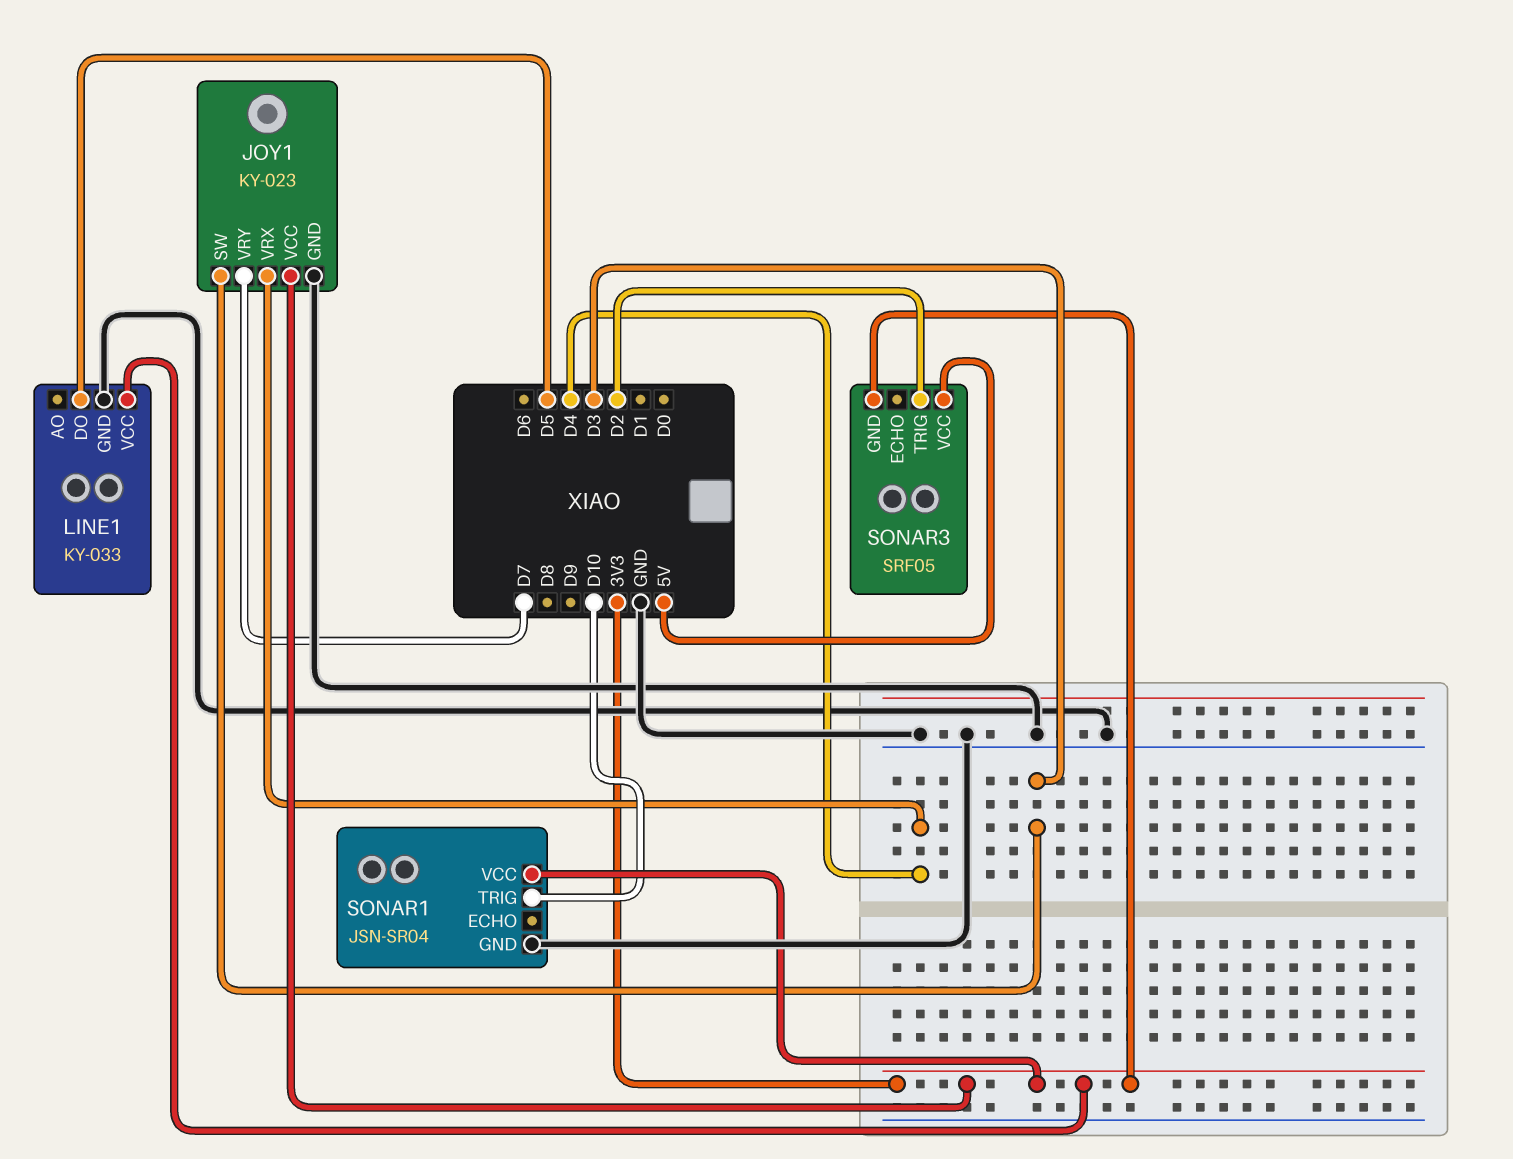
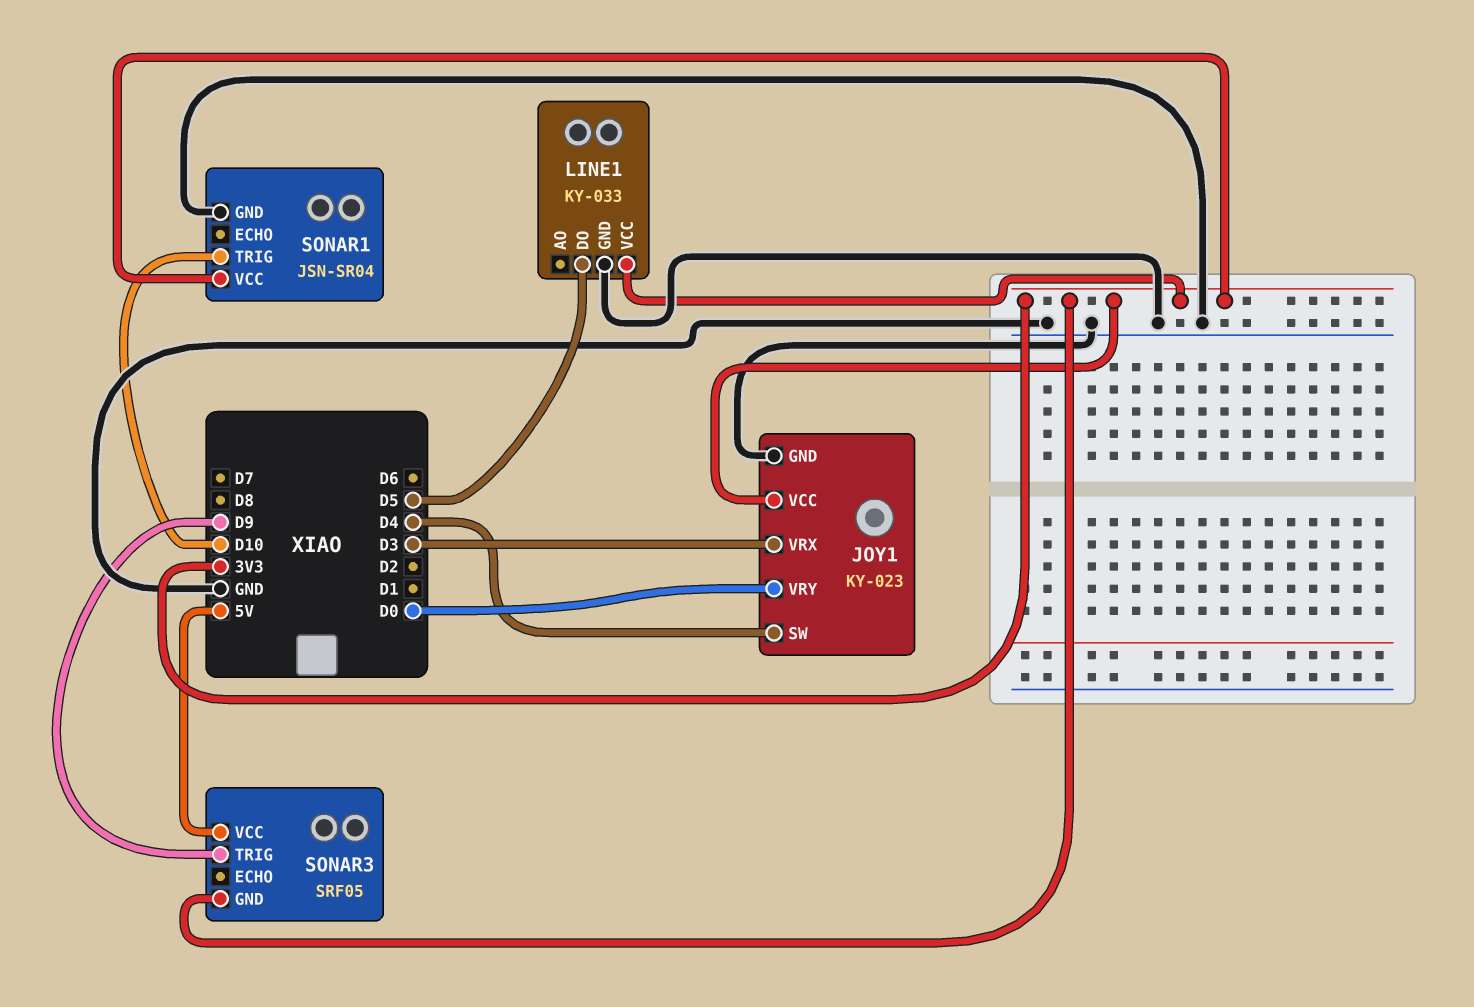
JOY1 pin SW: D3 -> D4
JOY1 pin VRX: D4 -> D3
JOY1 pin VRY: D7 -> D0
SONAR3 pin TRIG: D2 -> D9

